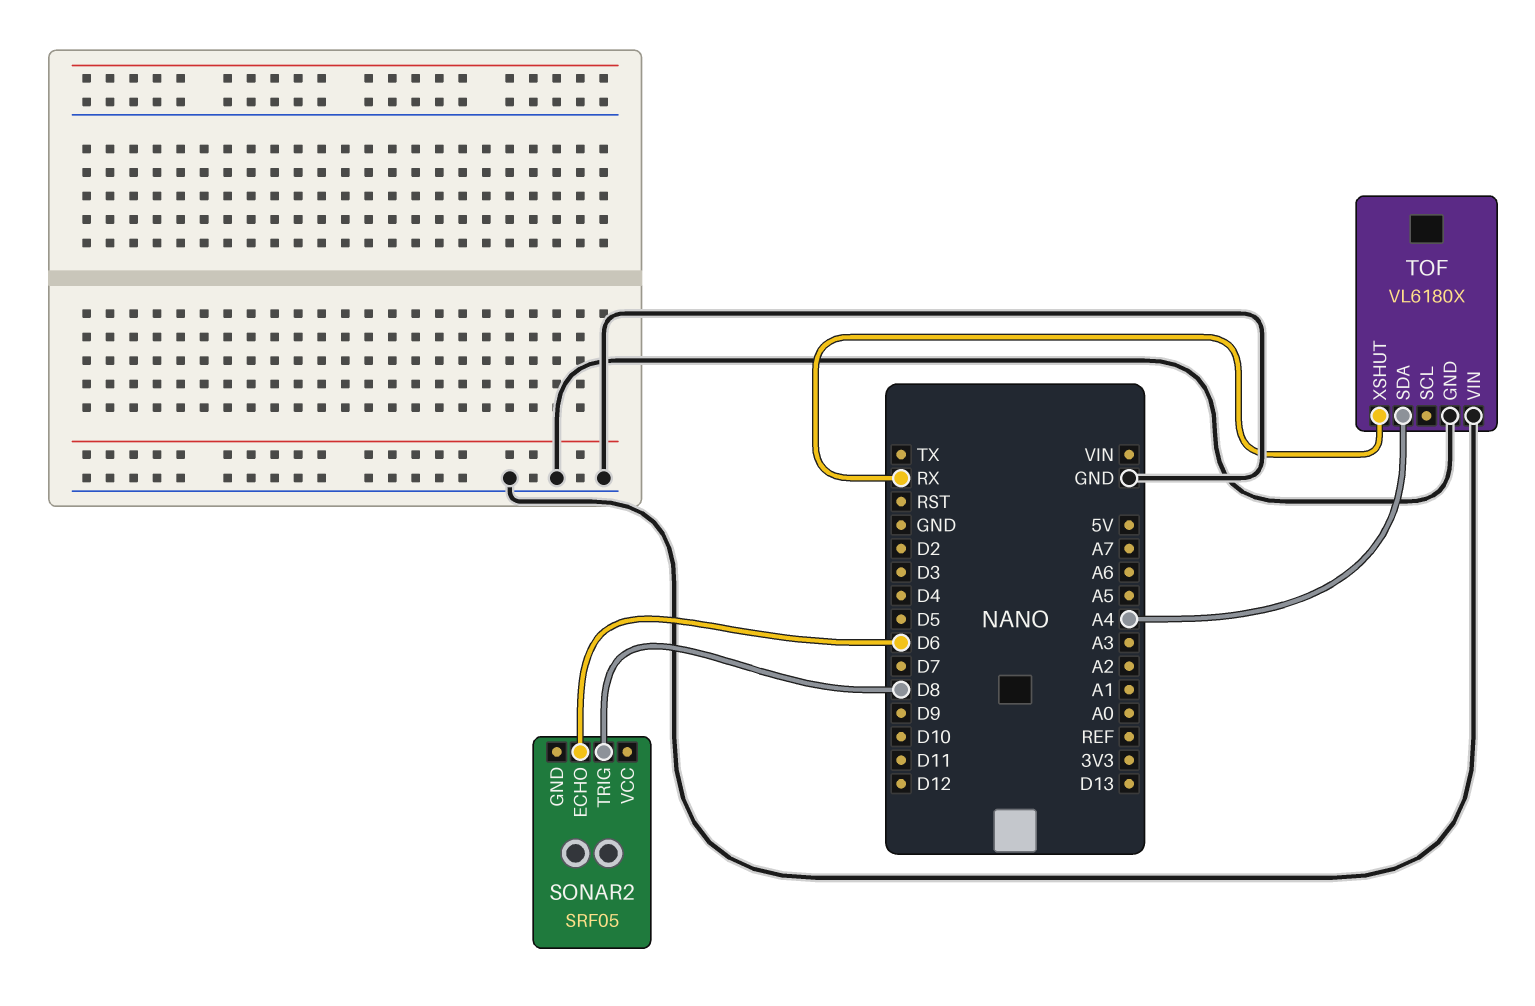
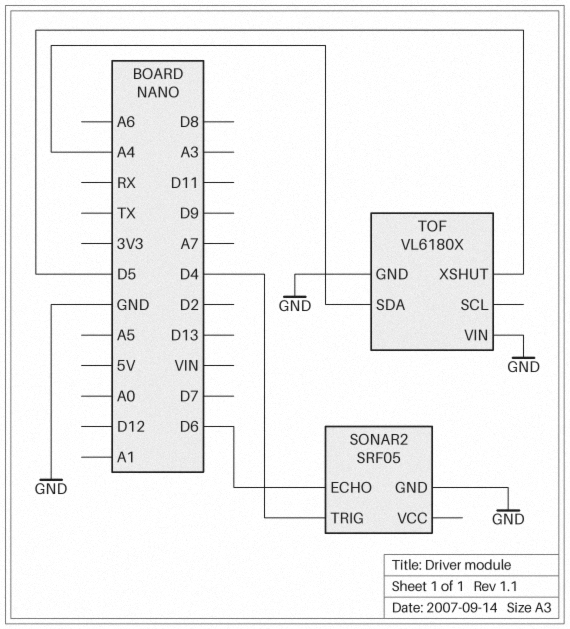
SONAR2 pin GND: none -> GND
SONAR2 pin TRIG: D8 -> D4
TOF pin XSHUT: RX -> D5

